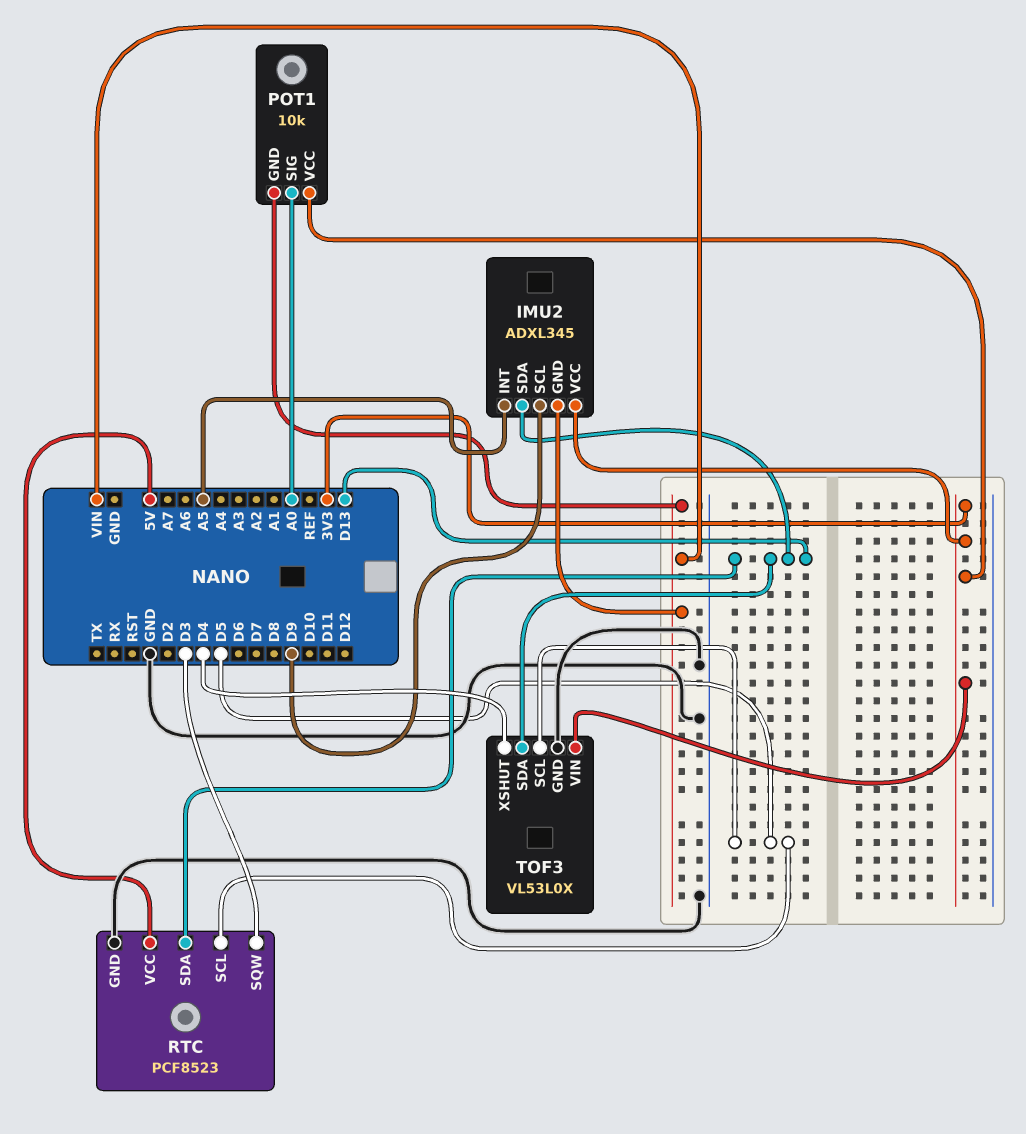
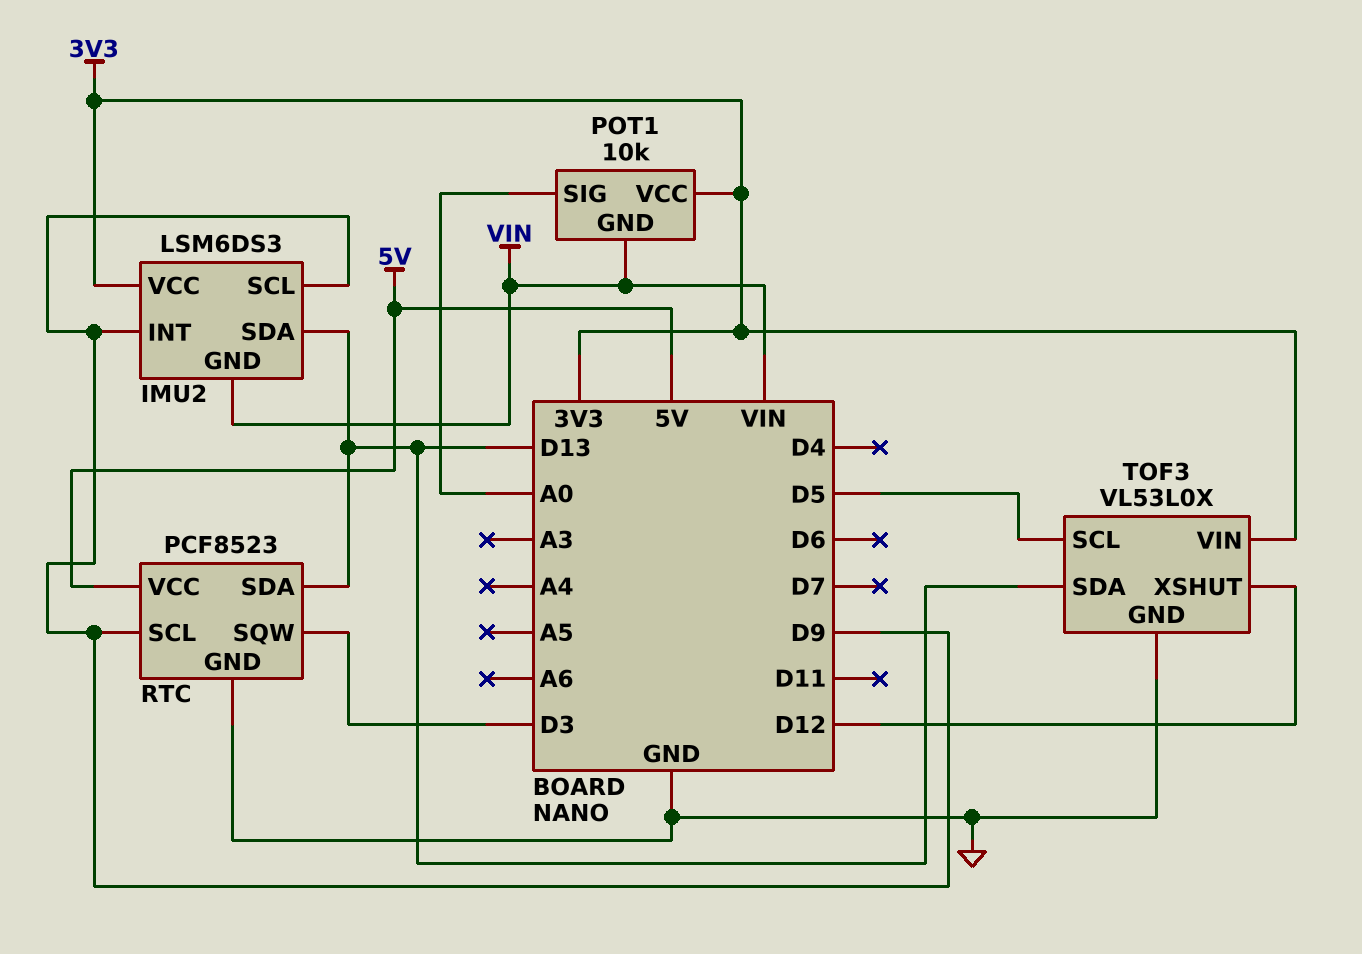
IMU2: ADXL345 -> LSM6DS3
IMU2 pin INT: A5 -> D9
RTC pin SCL: D5 -> D9
TOF3 pin XSHUT: D4 -> D12

